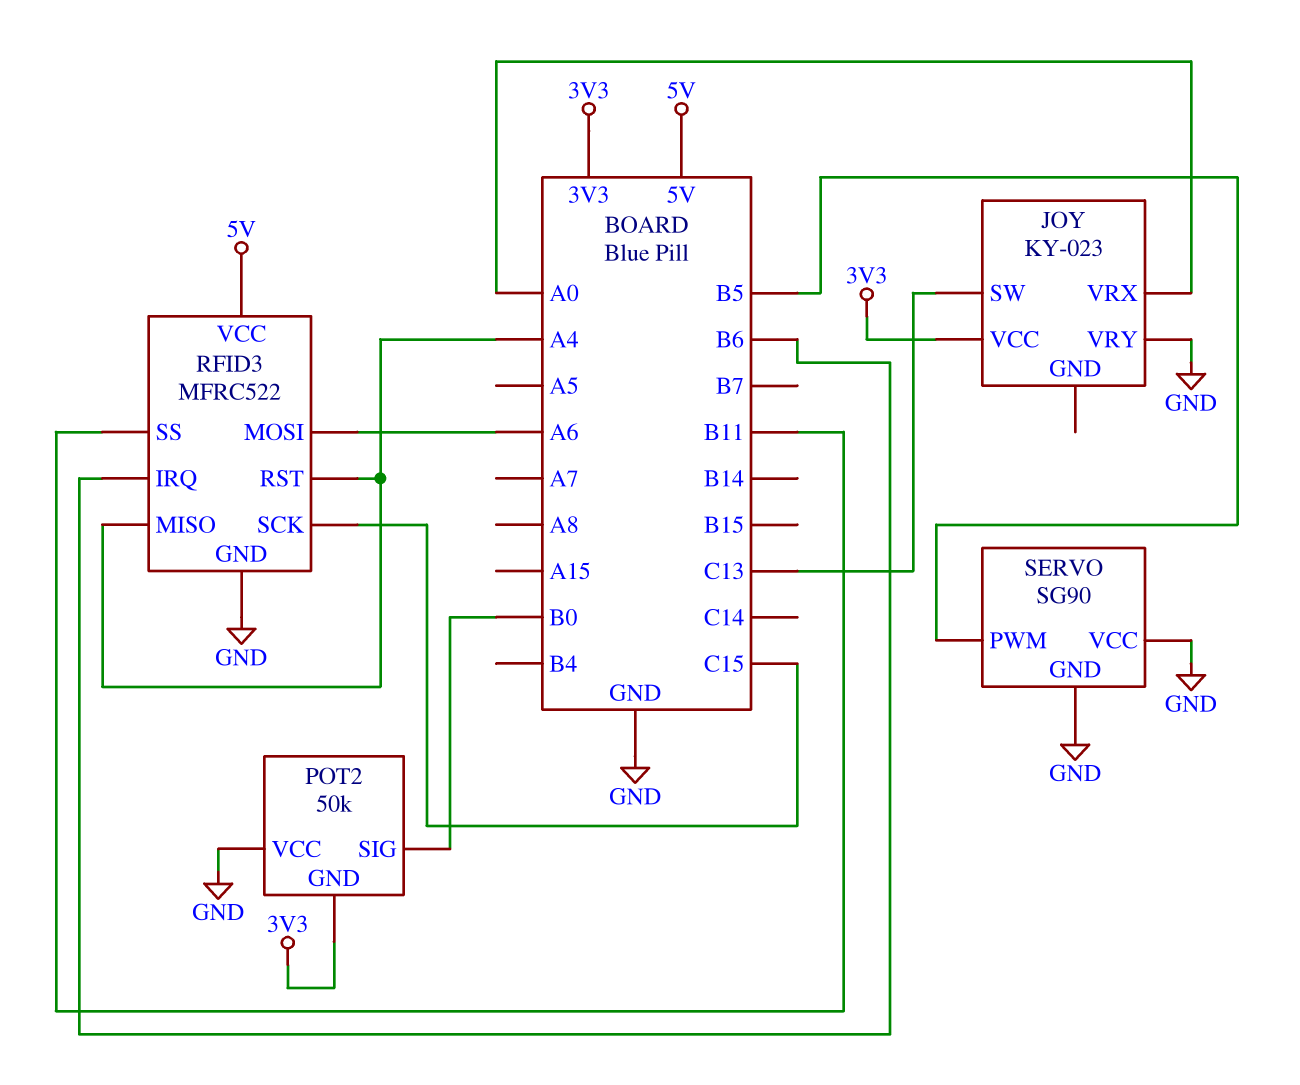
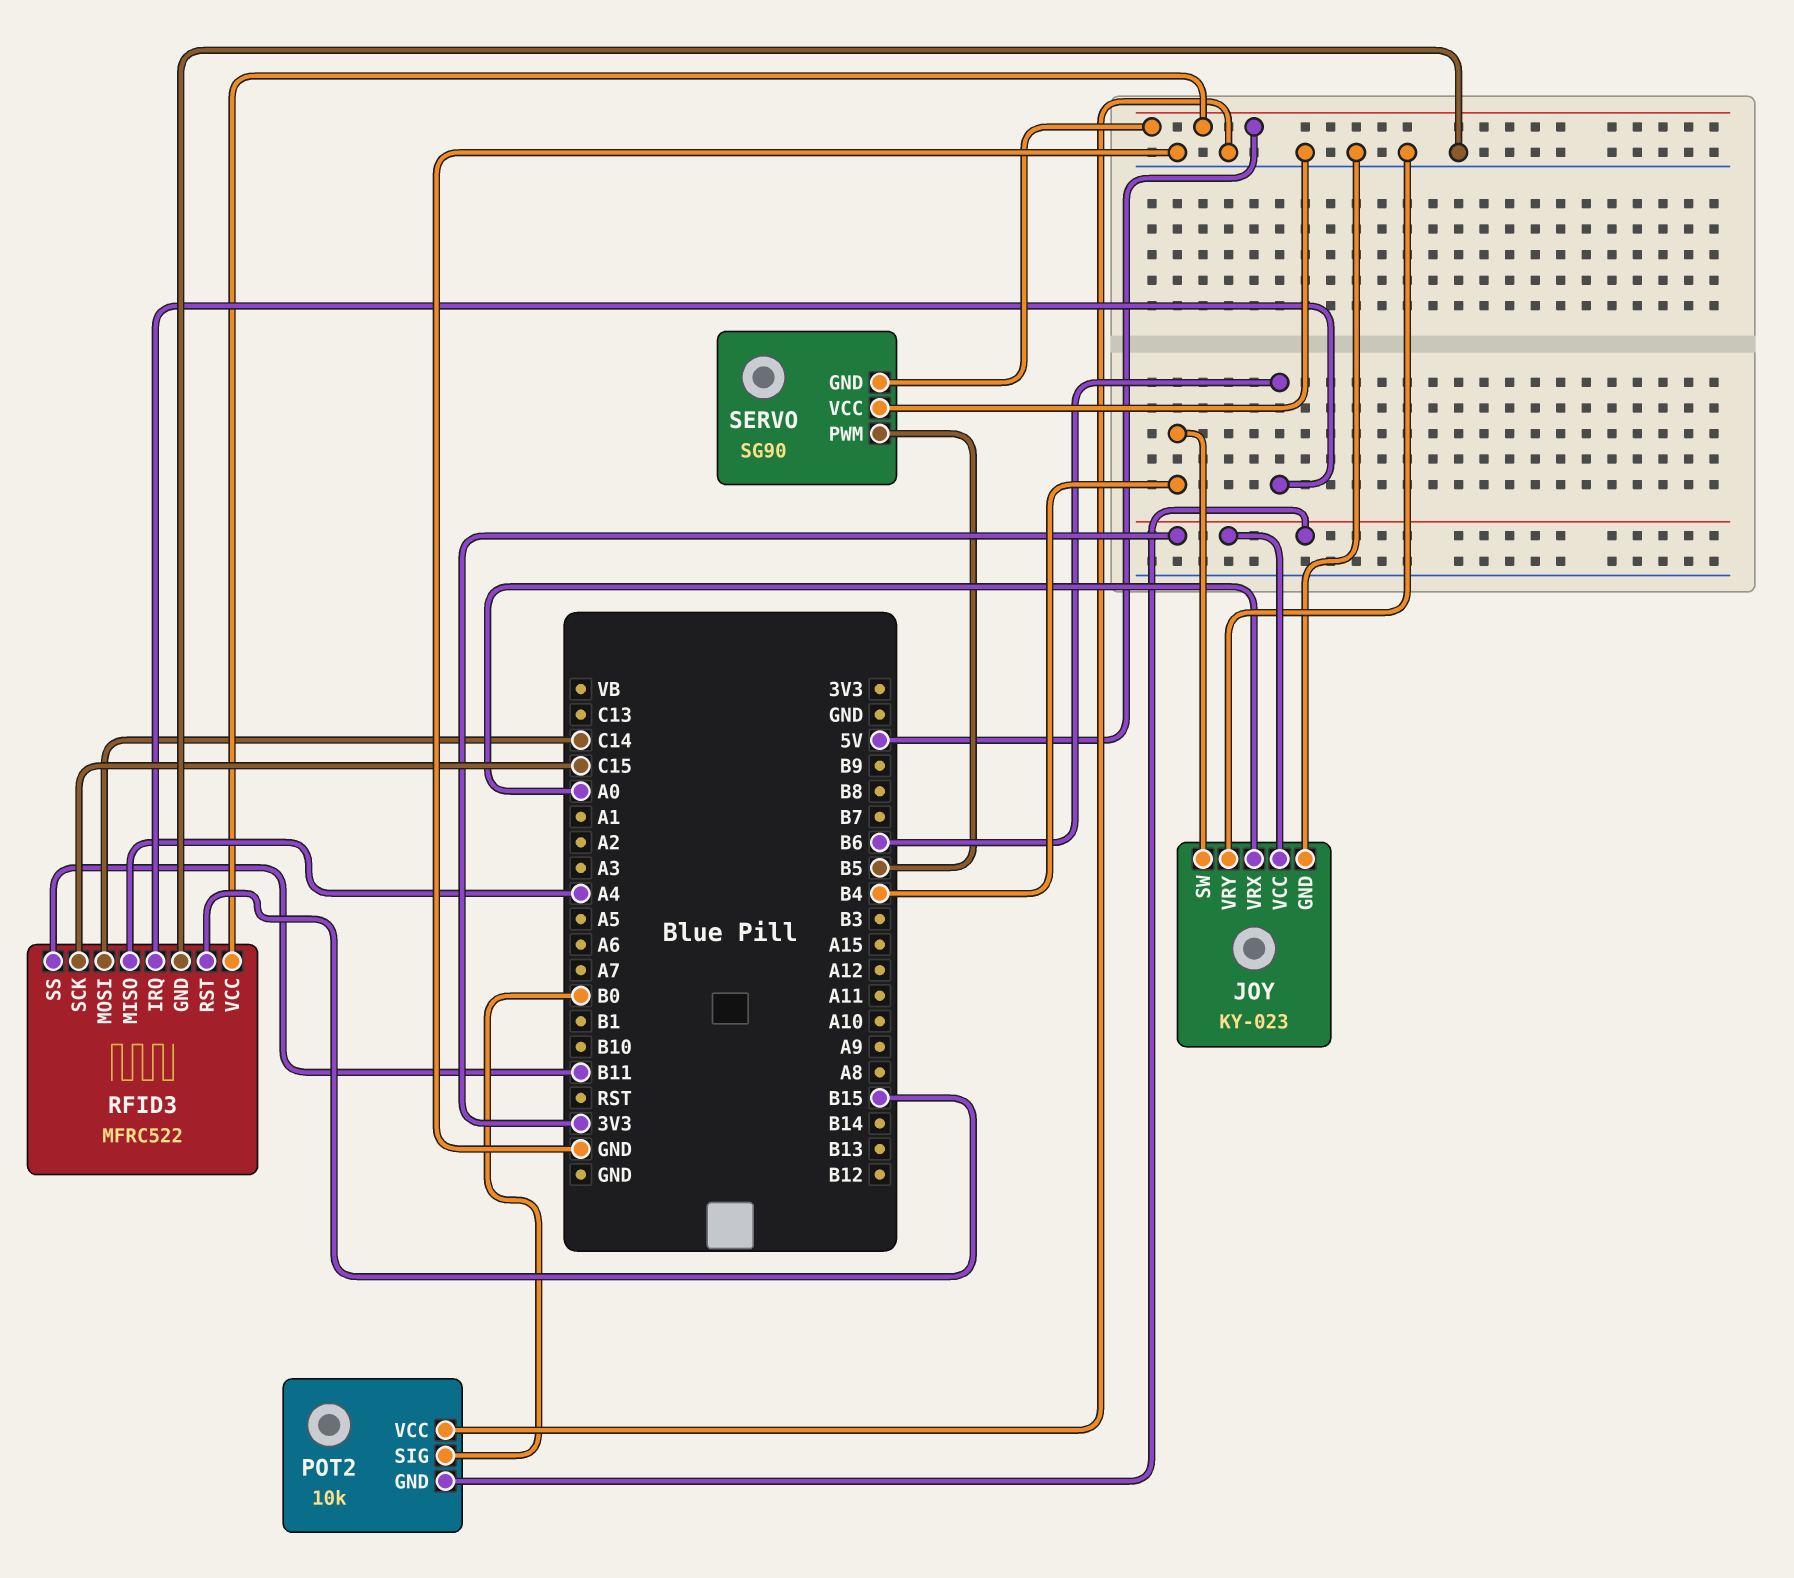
JOY pin GND: none -> GND
JOY pin SW: C13 -> B4
POT2: 50k -> 10k
RFID3 pin MOSI: A6 -> C14
RFID3 pin RST: A4 -> B15
SERVO pin GND: GND -> 5V

